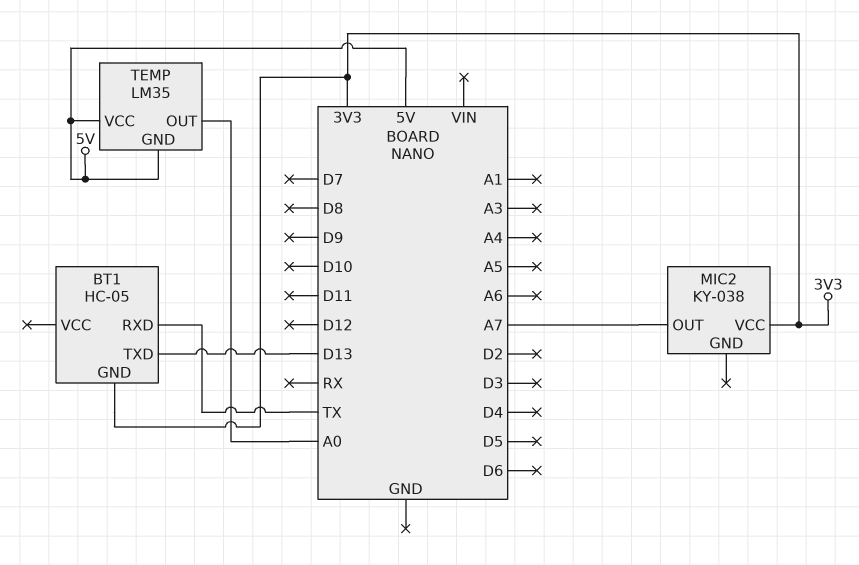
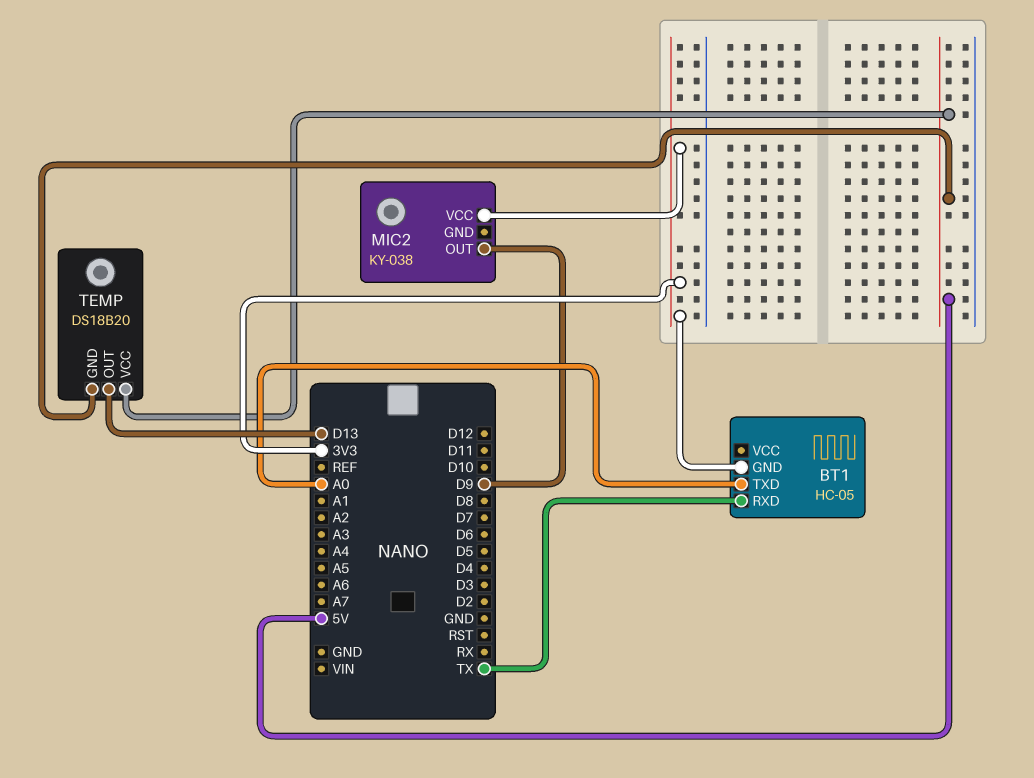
BT1 pin TXD: D13 -> A0
MIC2 pin OUT: A7 -> D9
TEMP: LM35 -> DS18B20
TEMP pin OUT: A0 -> D13

